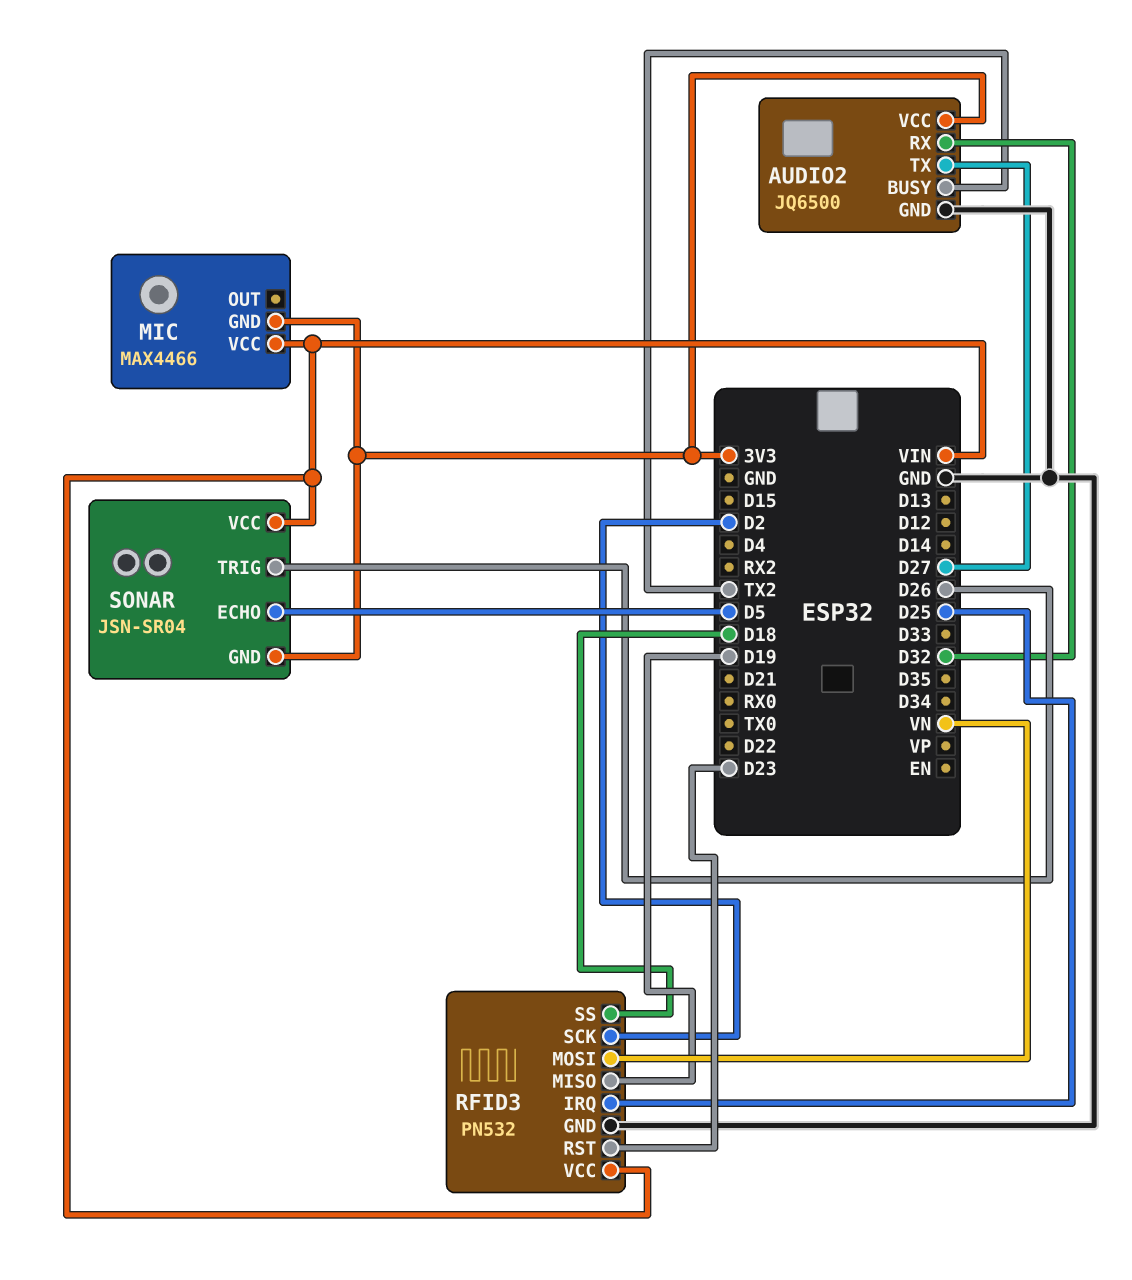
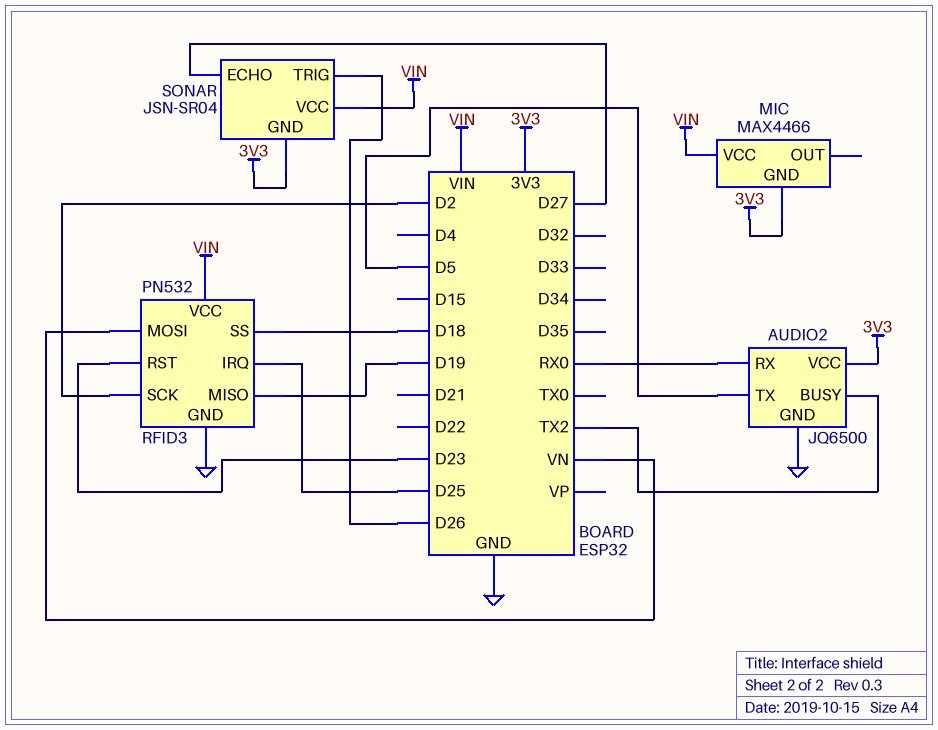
AUDIO2 pin RX: D32 -> RX0
AUDIO2 pin TX: D27 -> D5
SONAR pin ECHO: D5 -> D27

